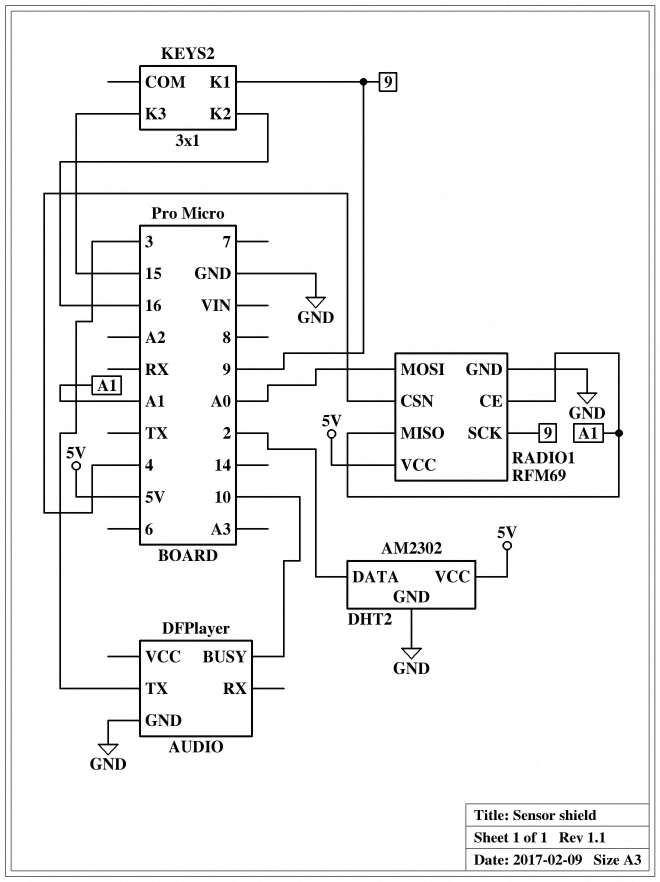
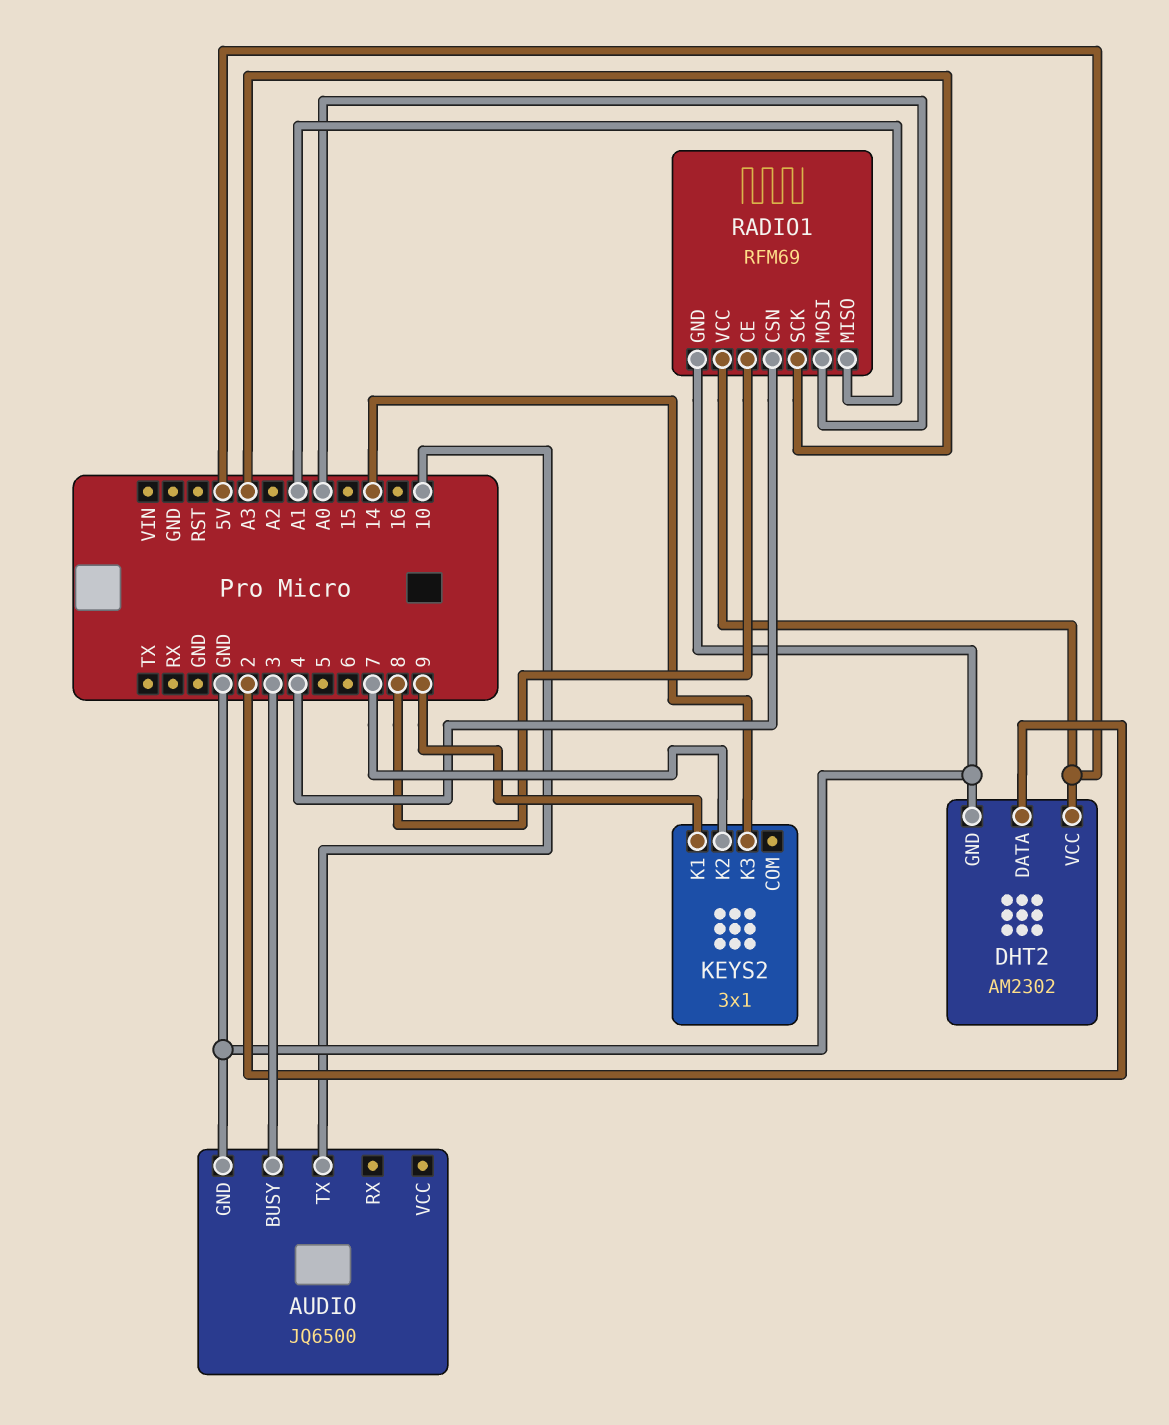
AUDIO: DFPlayer -> JQ6500
AUDIO pin BUSY: 10 -> 3
AUDIO pin TX: 3 -> 10
KEYS2 pin K2: 16 -> 7
KEYS2 pin K3: 15 -> 14
RADIO1 pin CE: A1 -> 8
RADIO1 pin SCK: 9 -> A3

